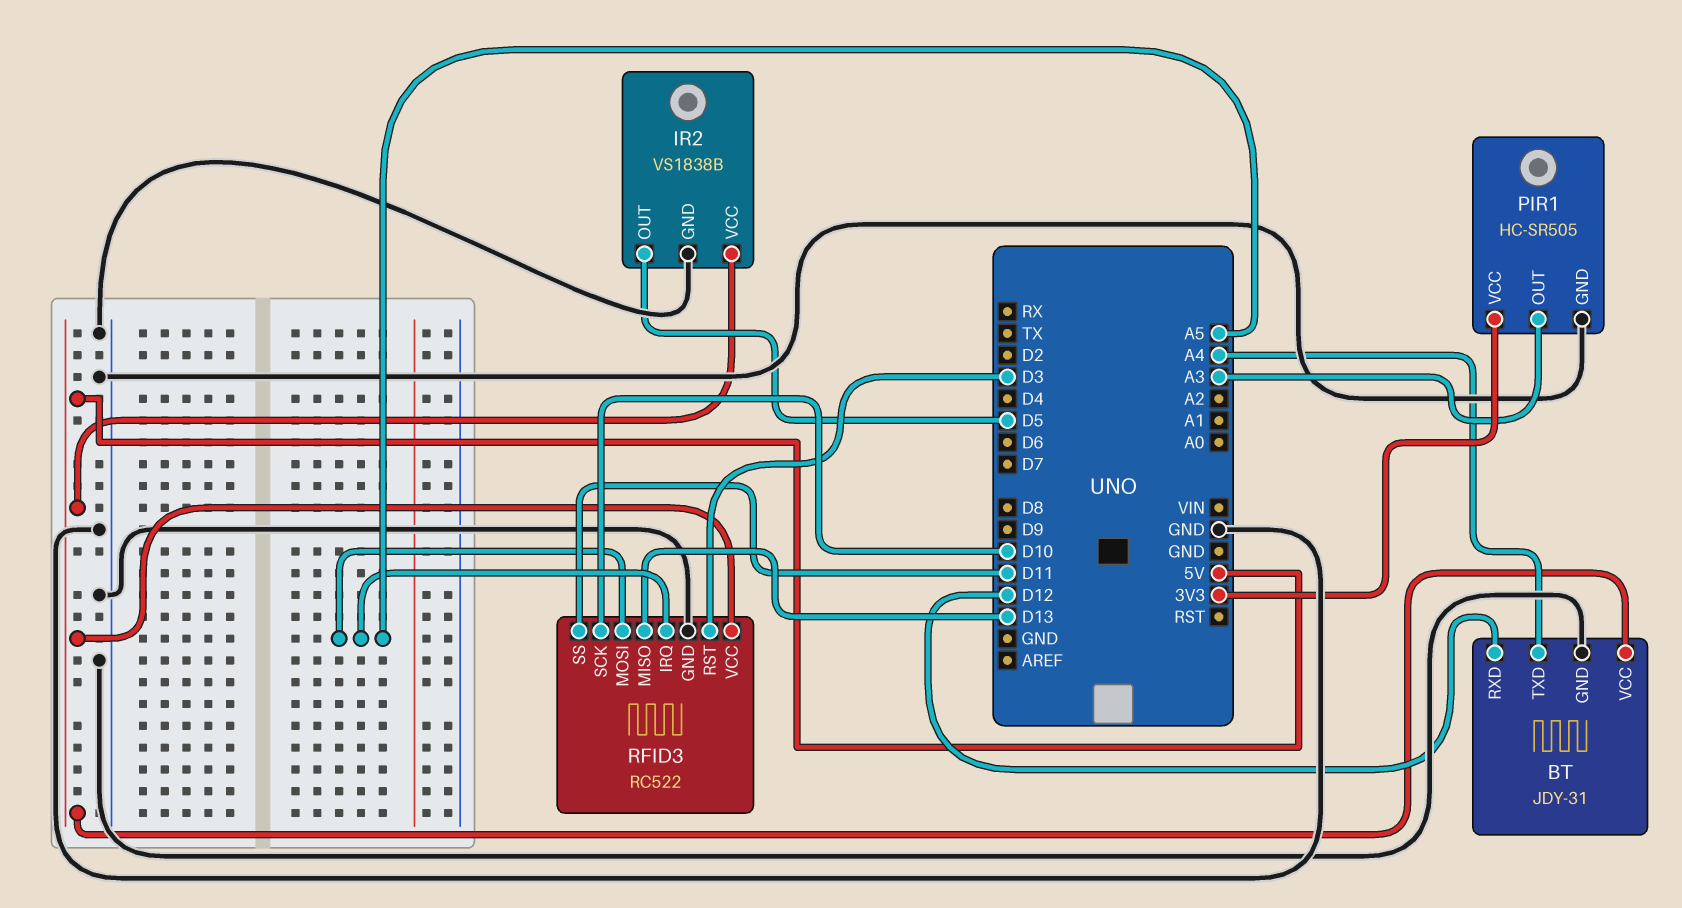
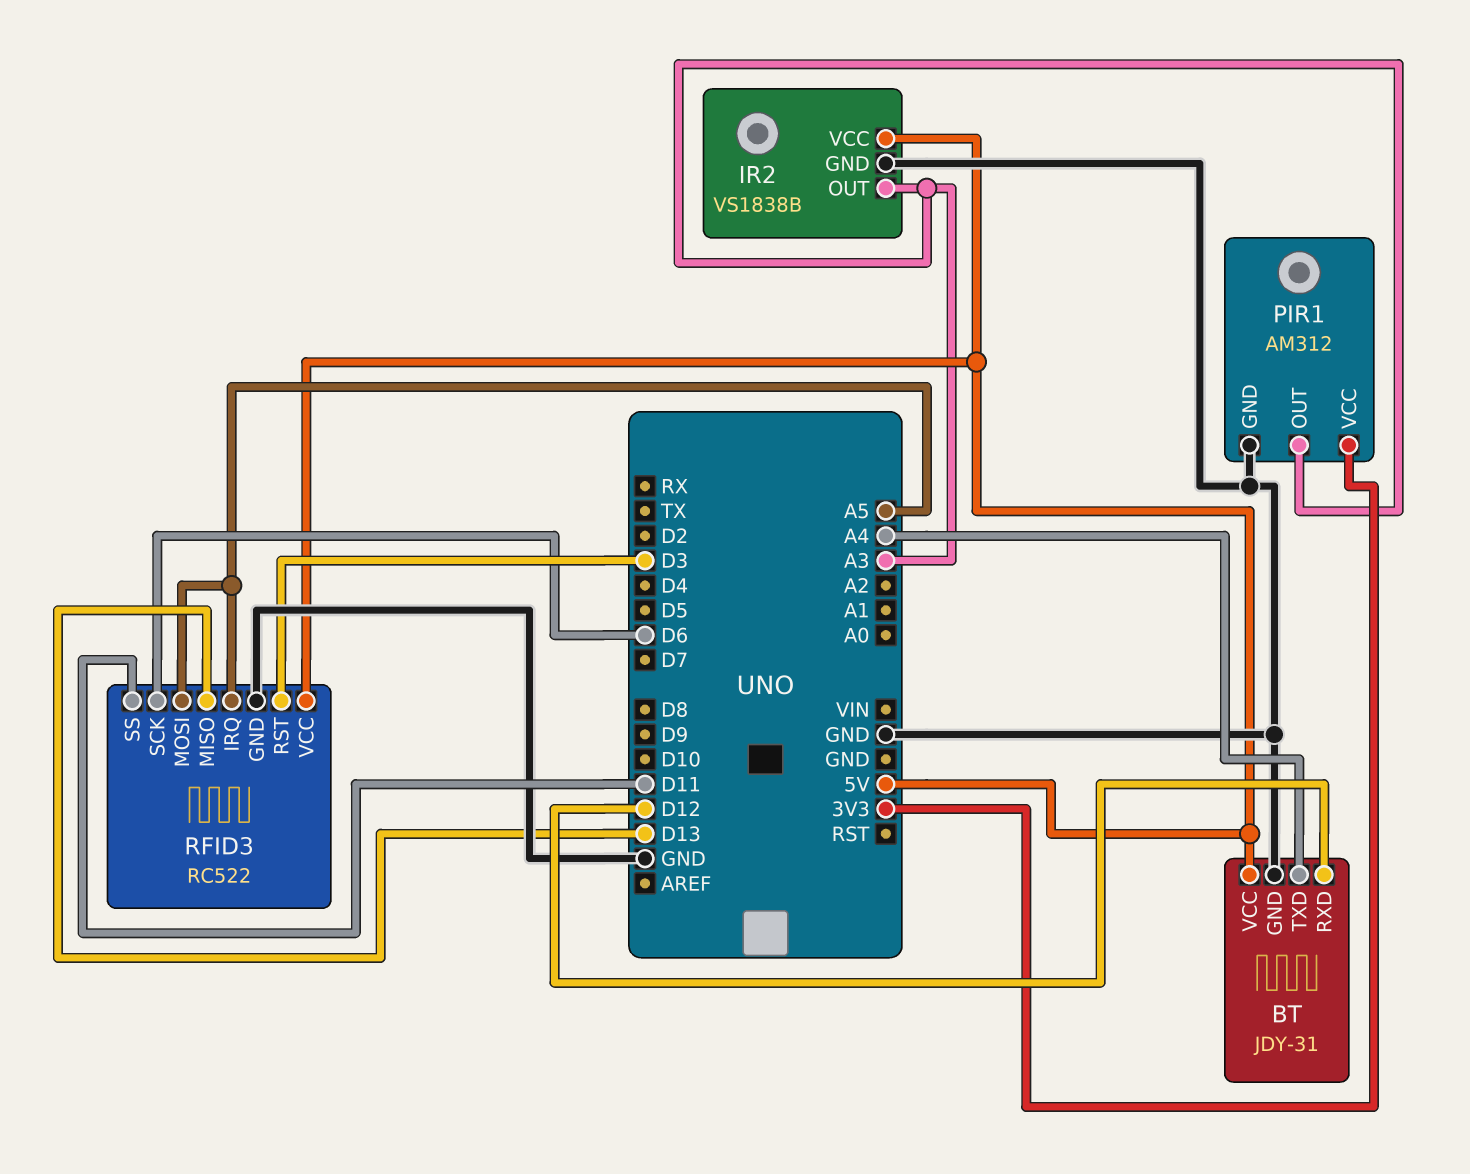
IR2 pin OUT: D5 -> A3
PIR1: HC-SR505 -> AM312
RFID3 pin SCK: D10 -> D6

